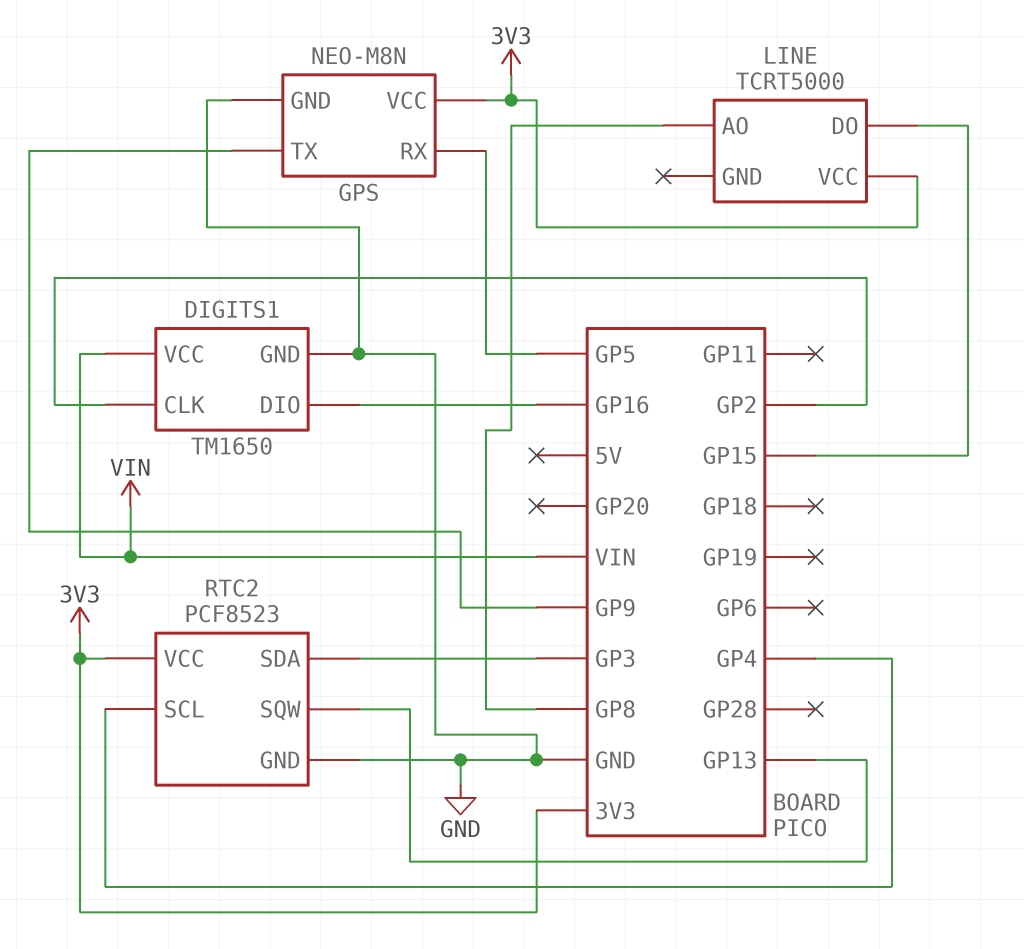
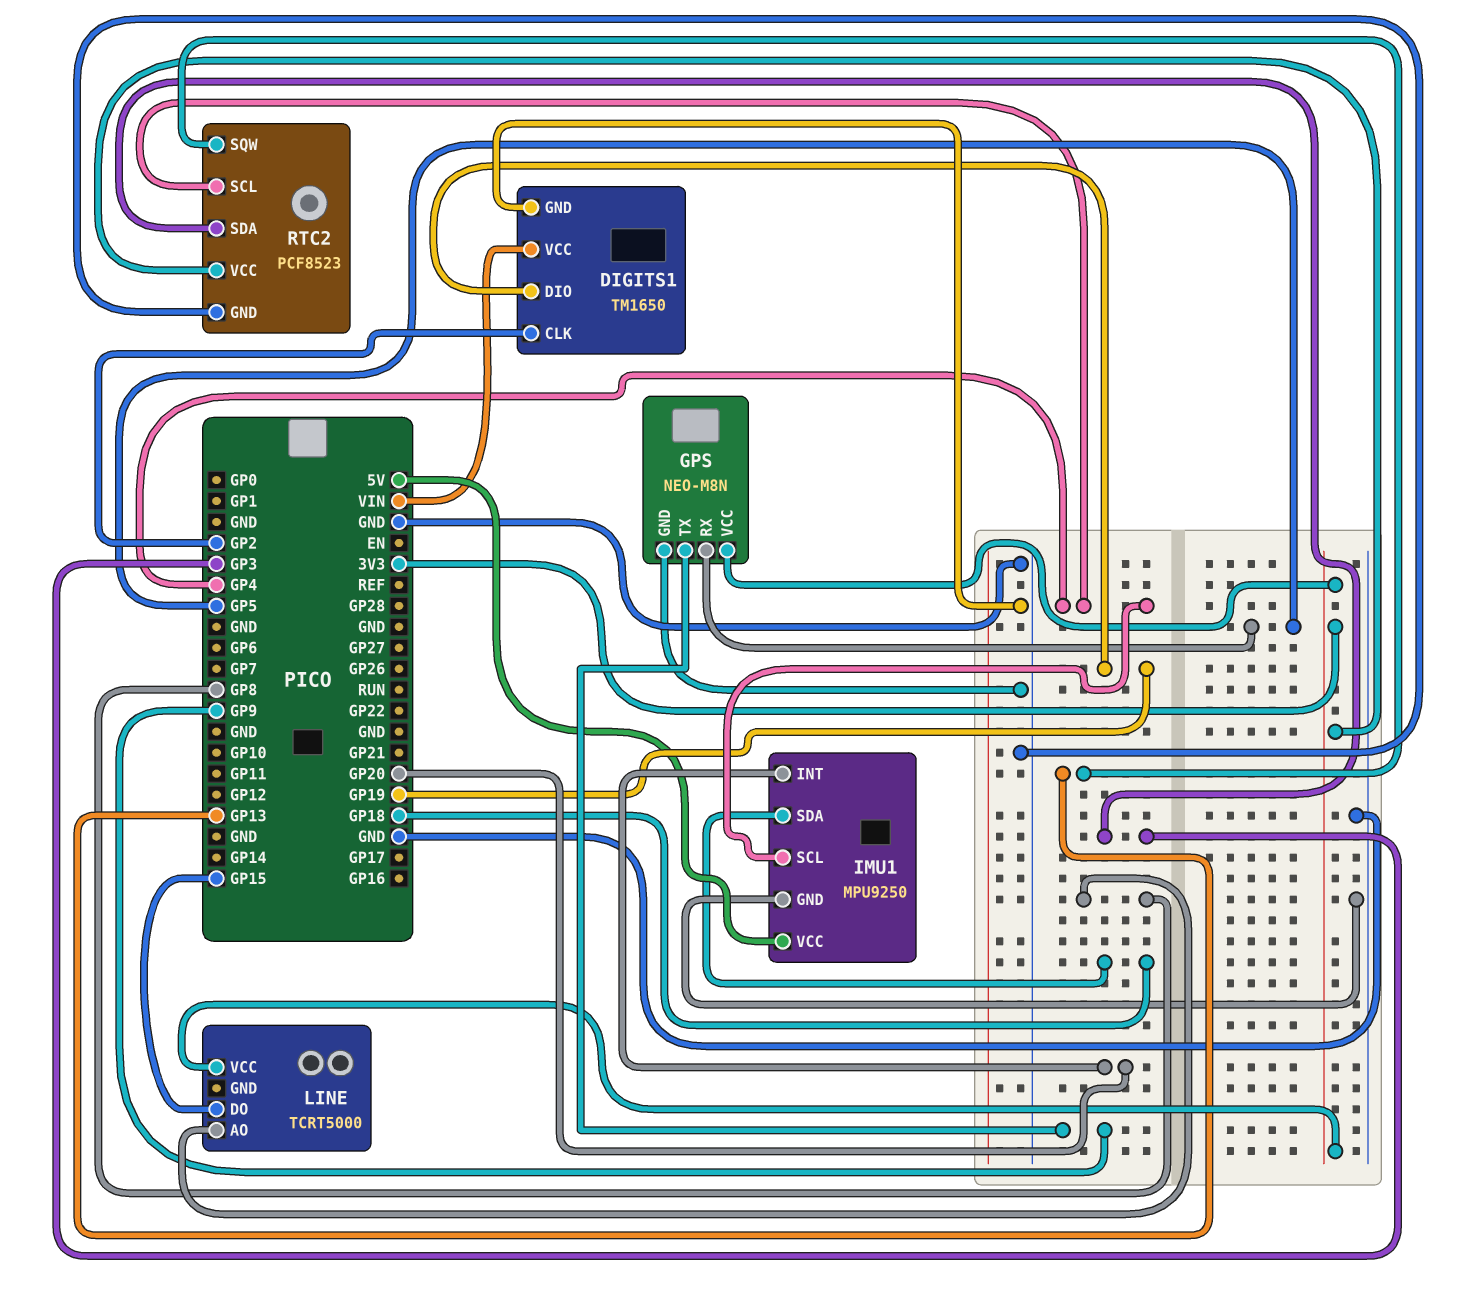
DIGITS1 pin DIO: GP16 -> GP19
IMU1: none -> MPU9250
IMU1 pin GND: none -> GND
IMU1 pin INT: none -> GP20
IMU1 pin SCL: none -> GP4
IMU1 pin SDA: none -> GP18
IMU1 pin VCC: none -> 5V

